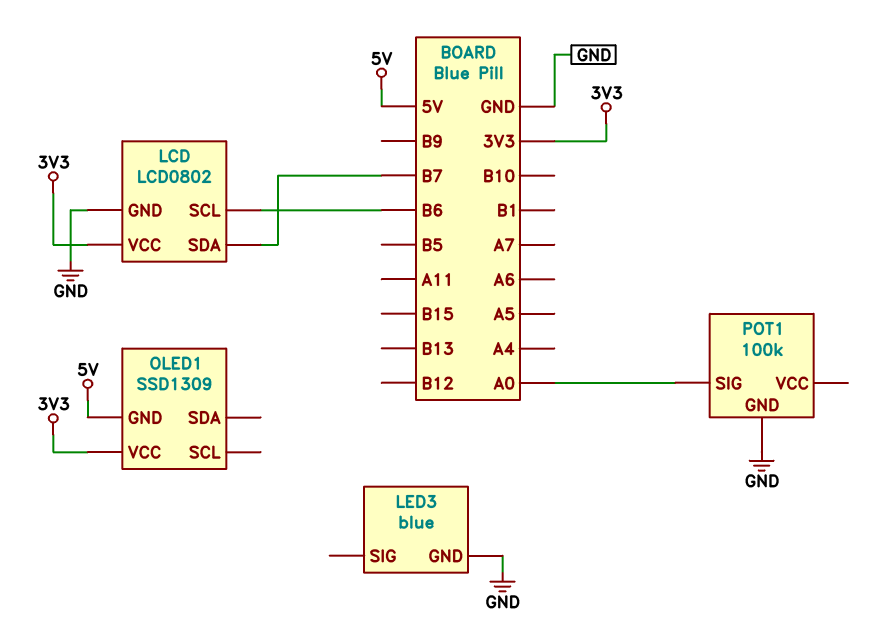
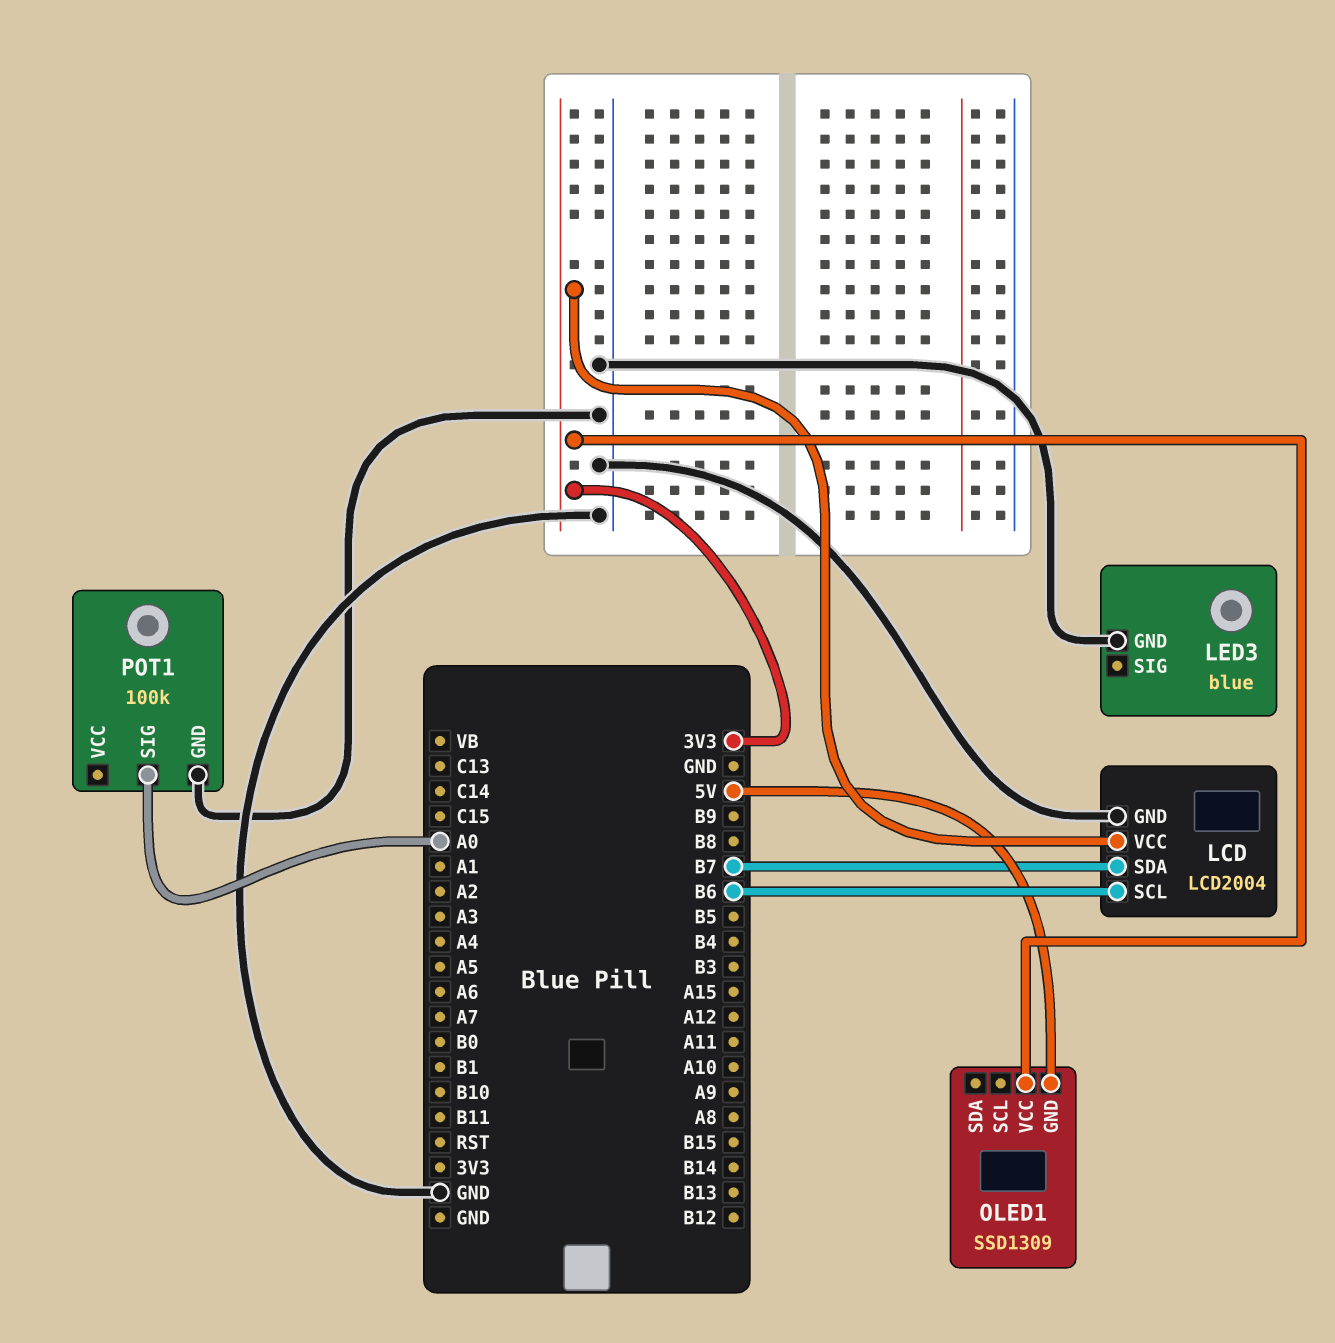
LCD: LCD0802 -> LCD2004

